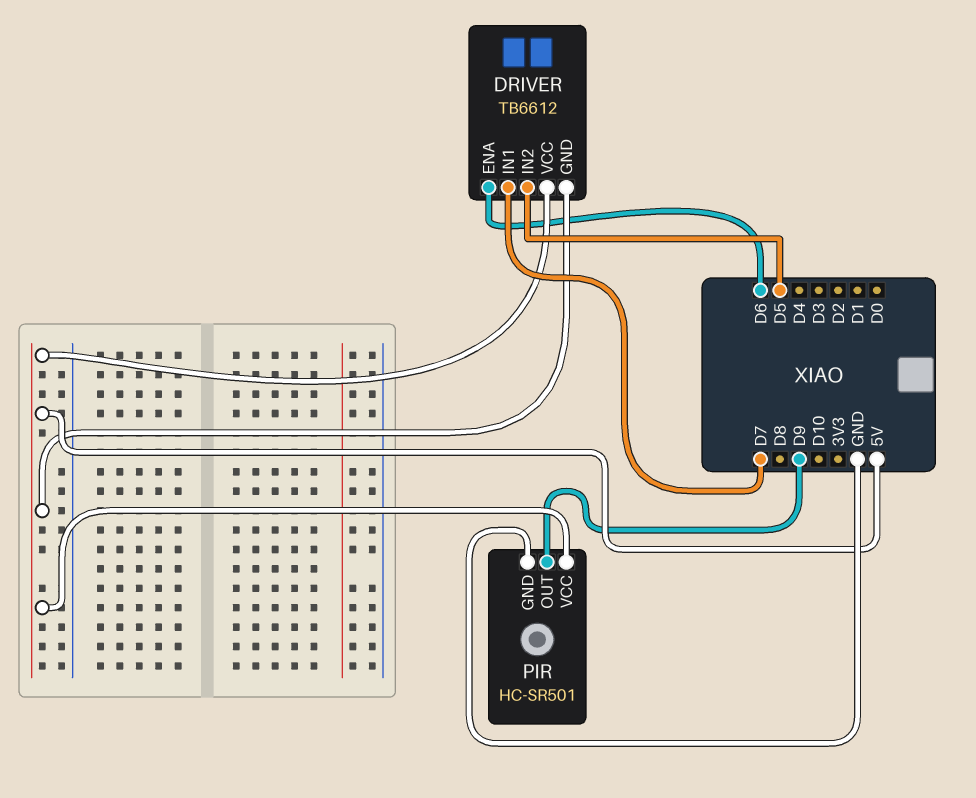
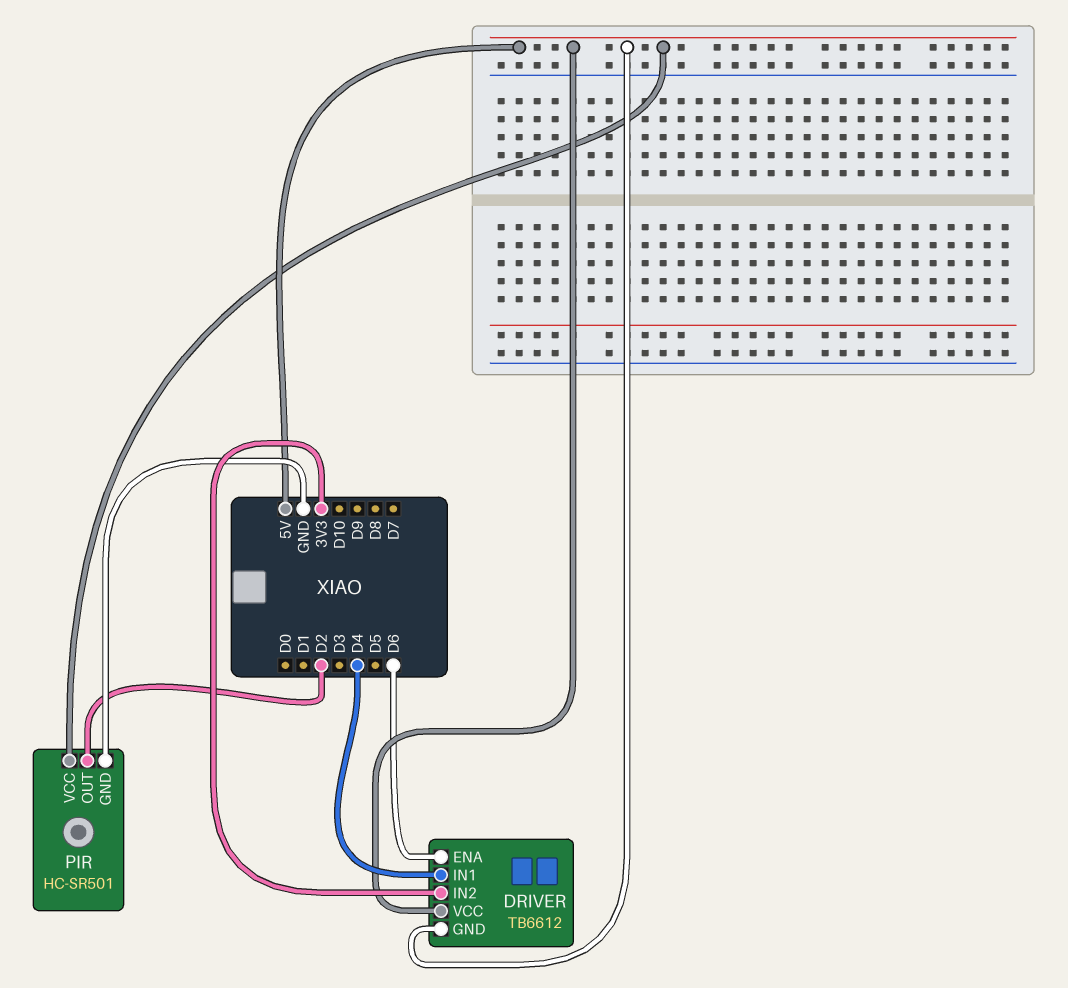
DRIVER pin IN1: D7 -> D4
DRIVER pin IN2: D5 -> 3V3
PIR pin OUT: D9 -> D2

